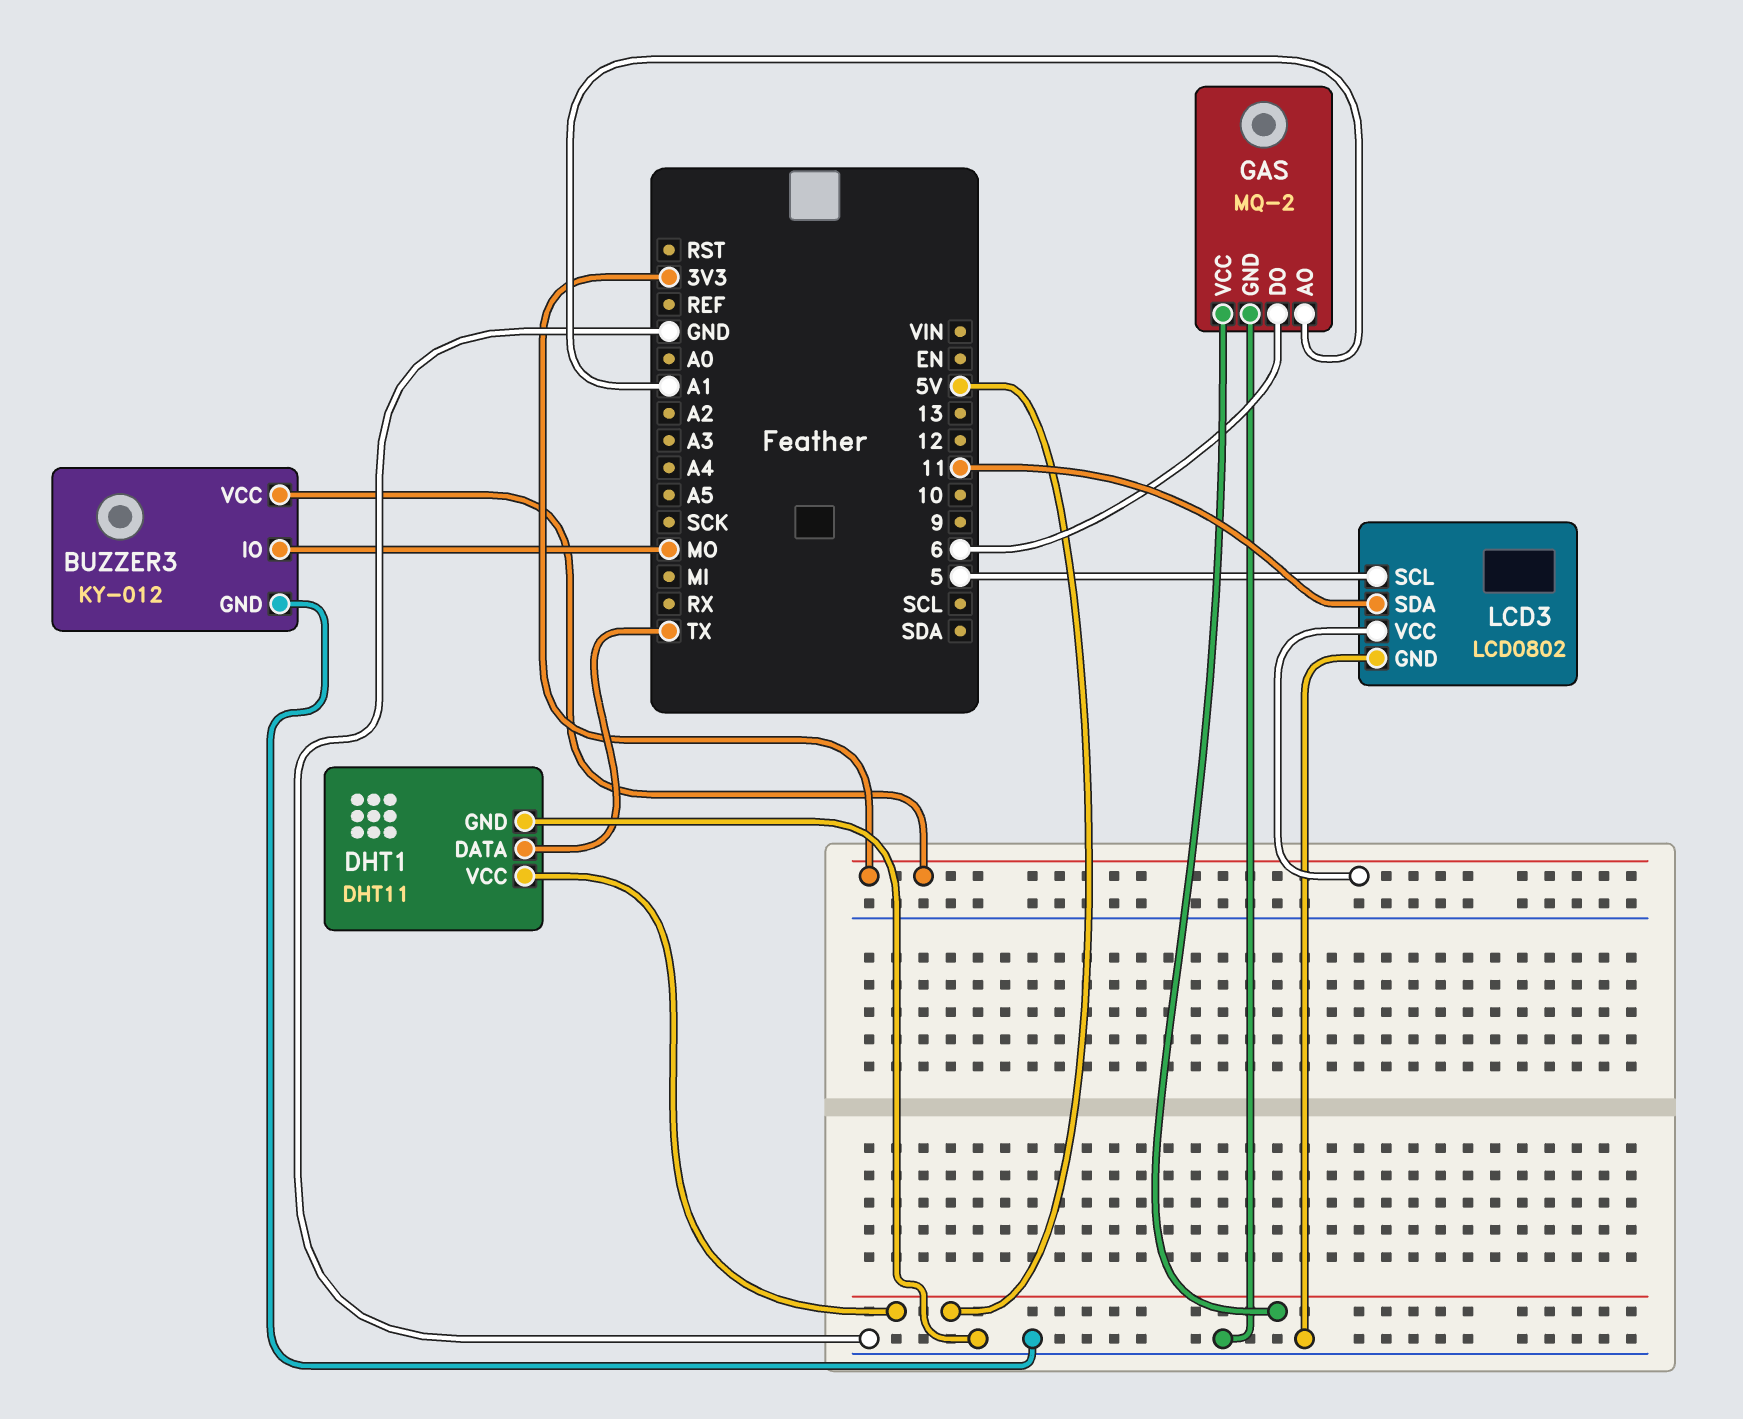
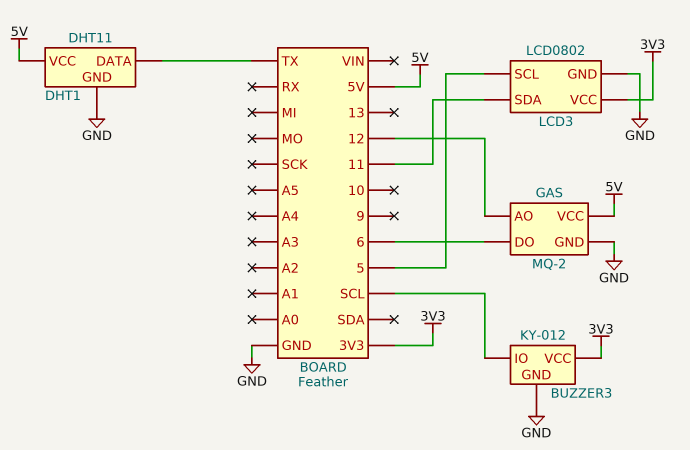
BUZZER3 pin IO: MO -> SCL
GAS pin AO: A1 -> 12

